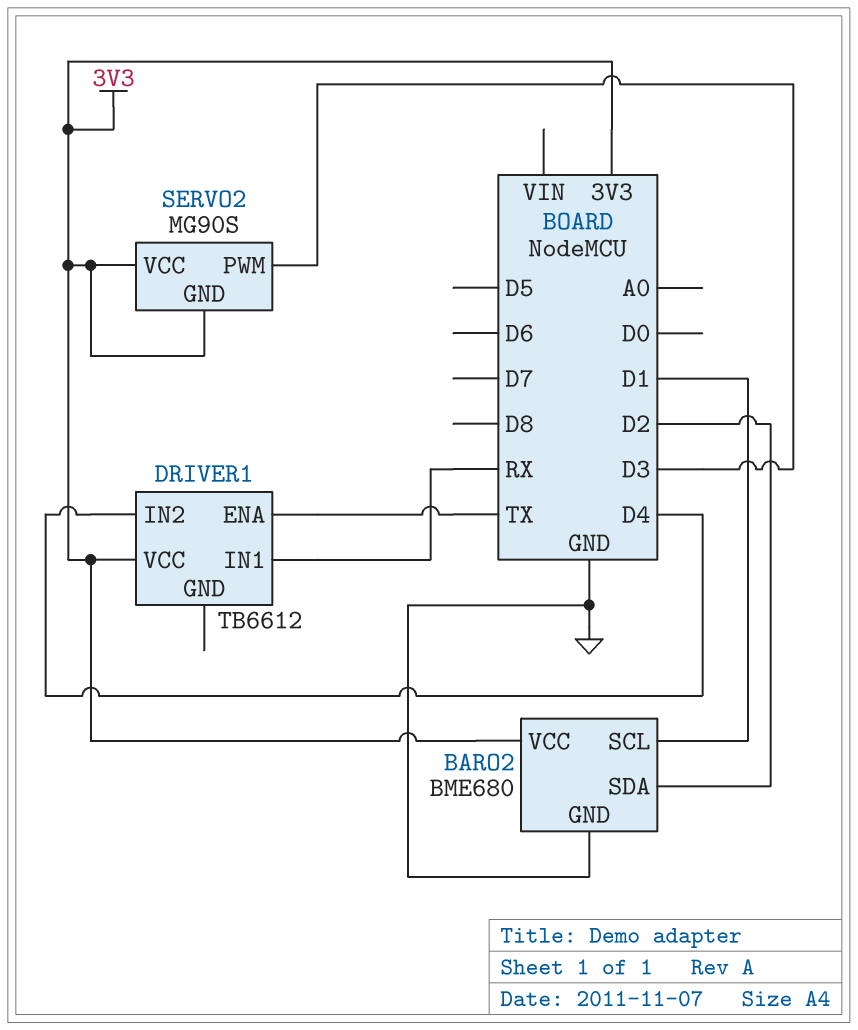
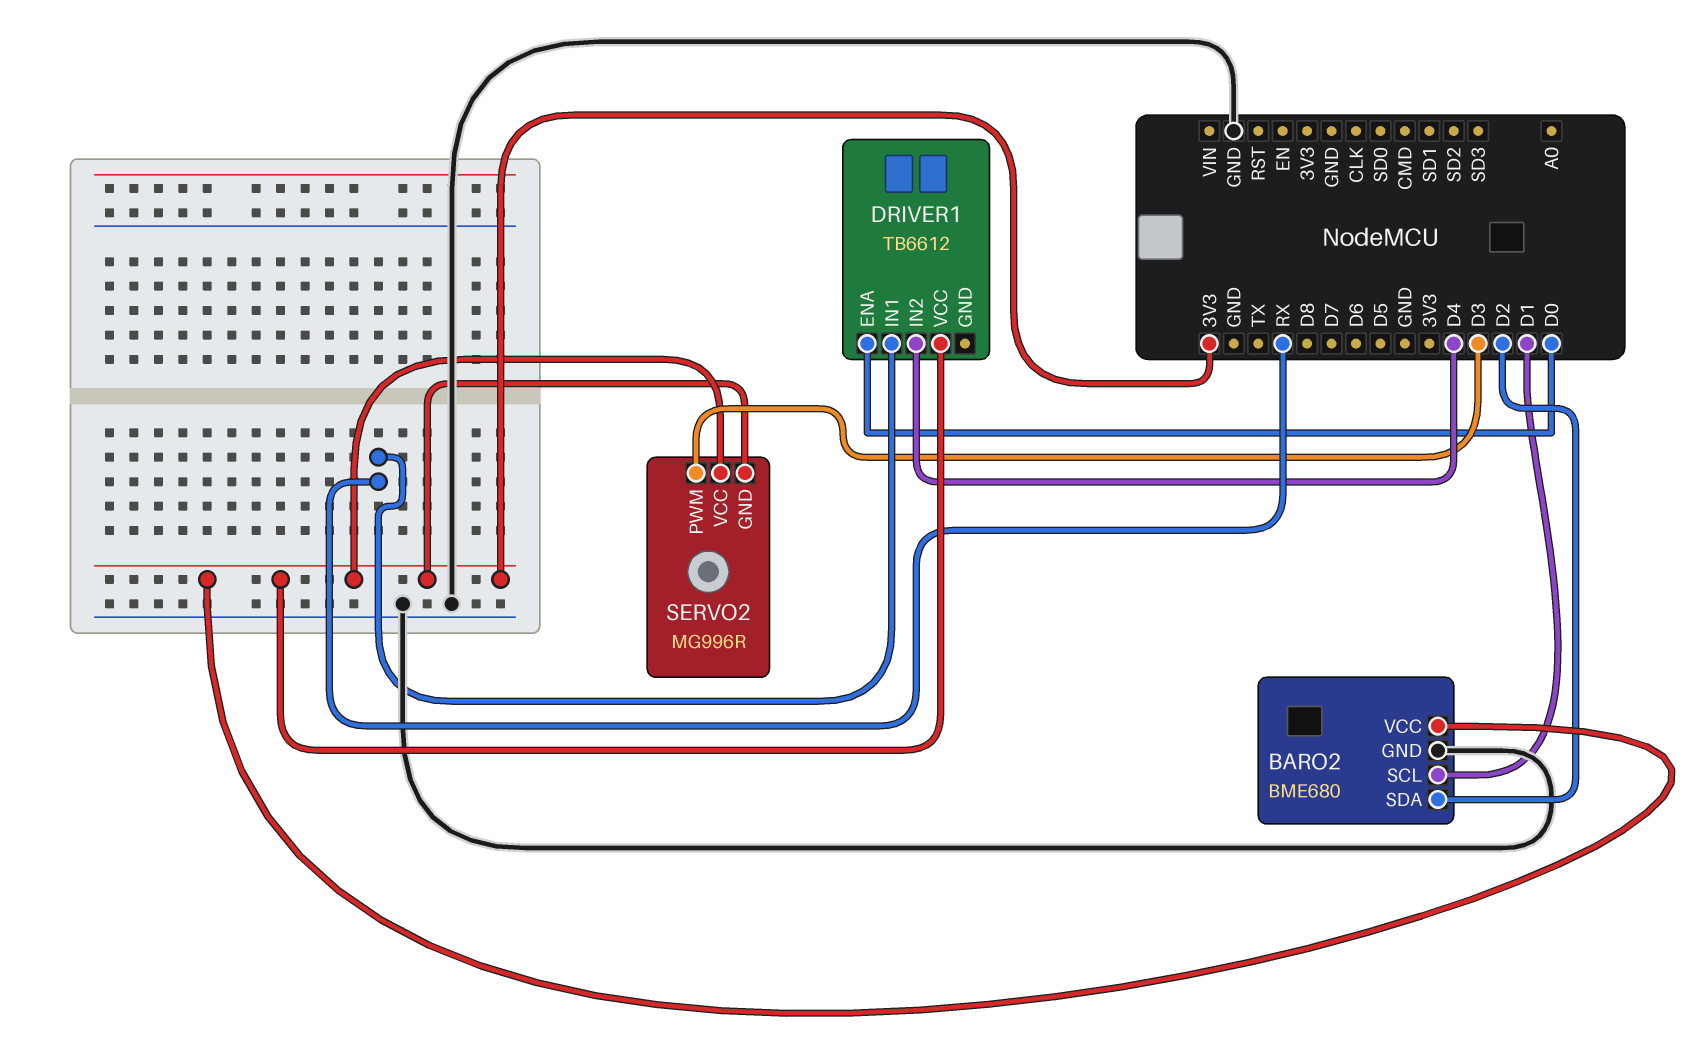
DRIVER1 pin ENA: TX -> D0
SERVO2: MG90S -> MG996R

